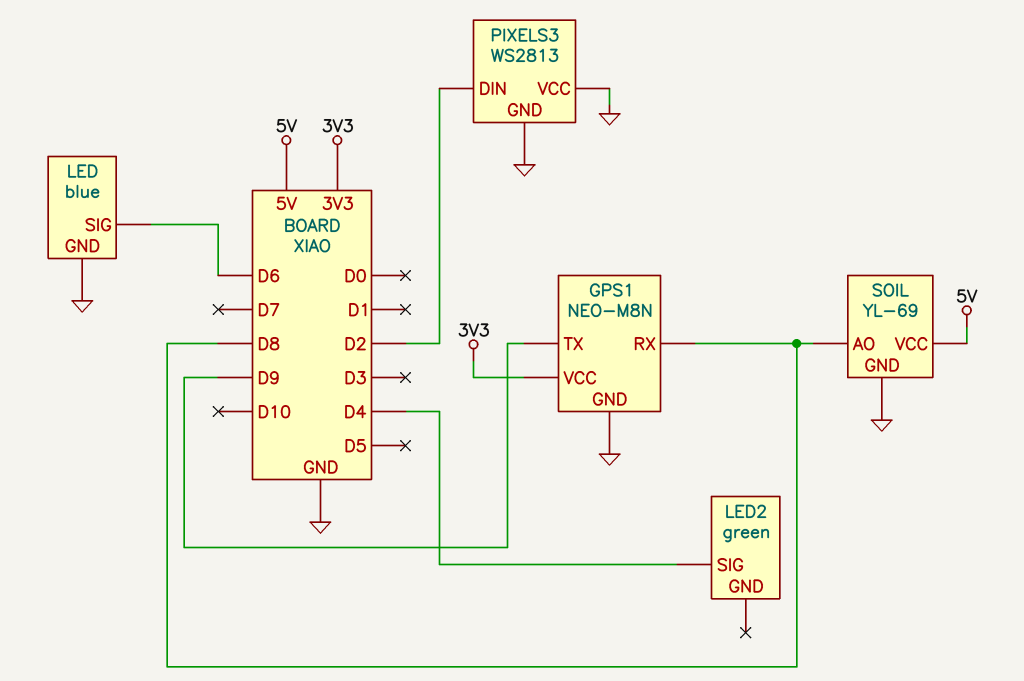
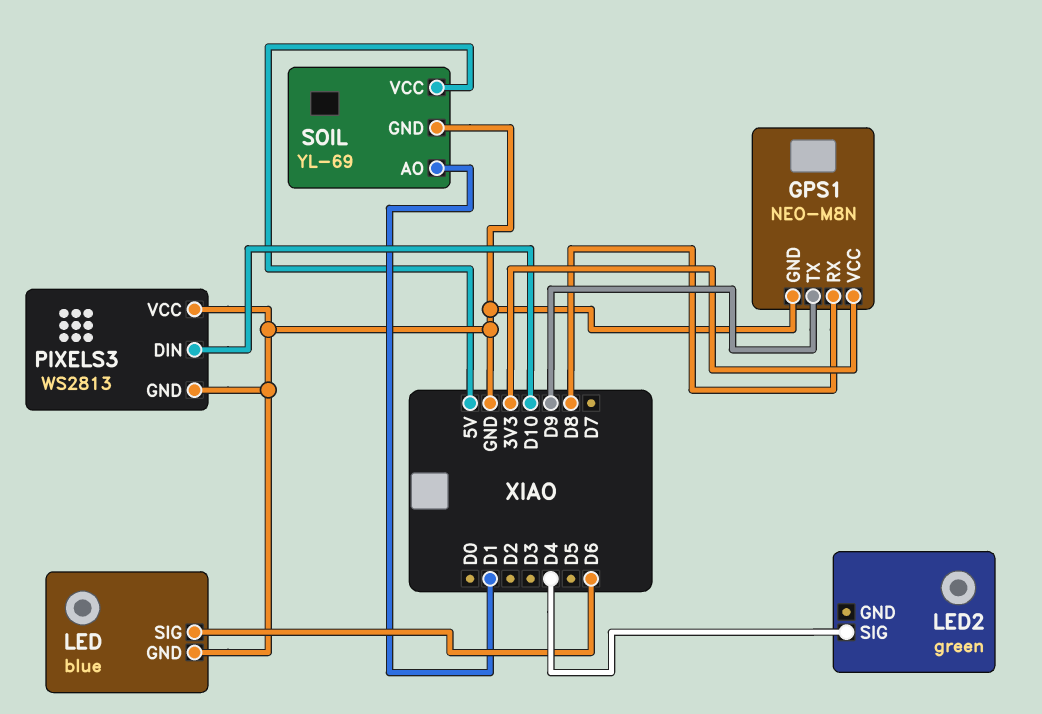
PIXELS3 pin DIN: D2 -> D10
SOIL pin AO: D8 -> D1

